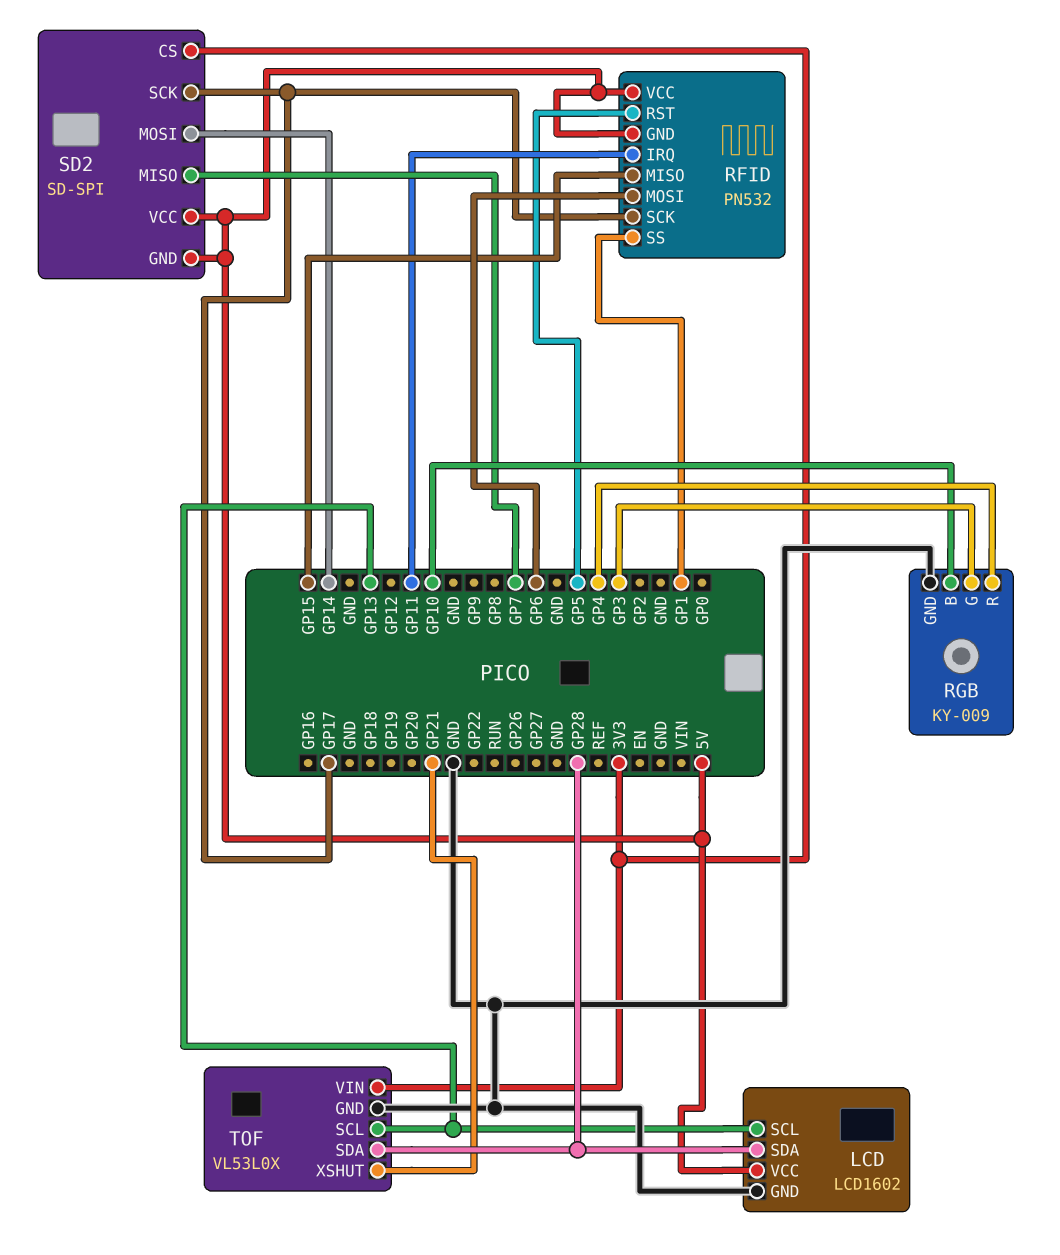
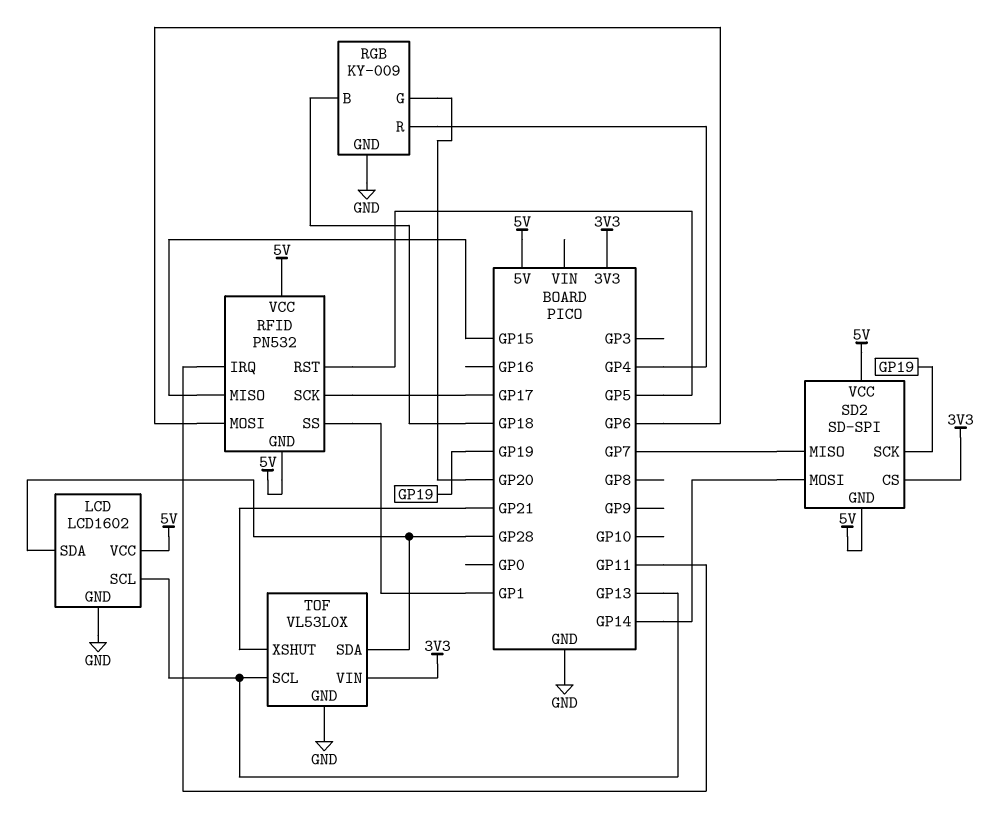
RGB pin B: GP10 -> GP18
RGB pin G: GP3 -> GP20
SD2 pin SCK: GP17 -> GP19

